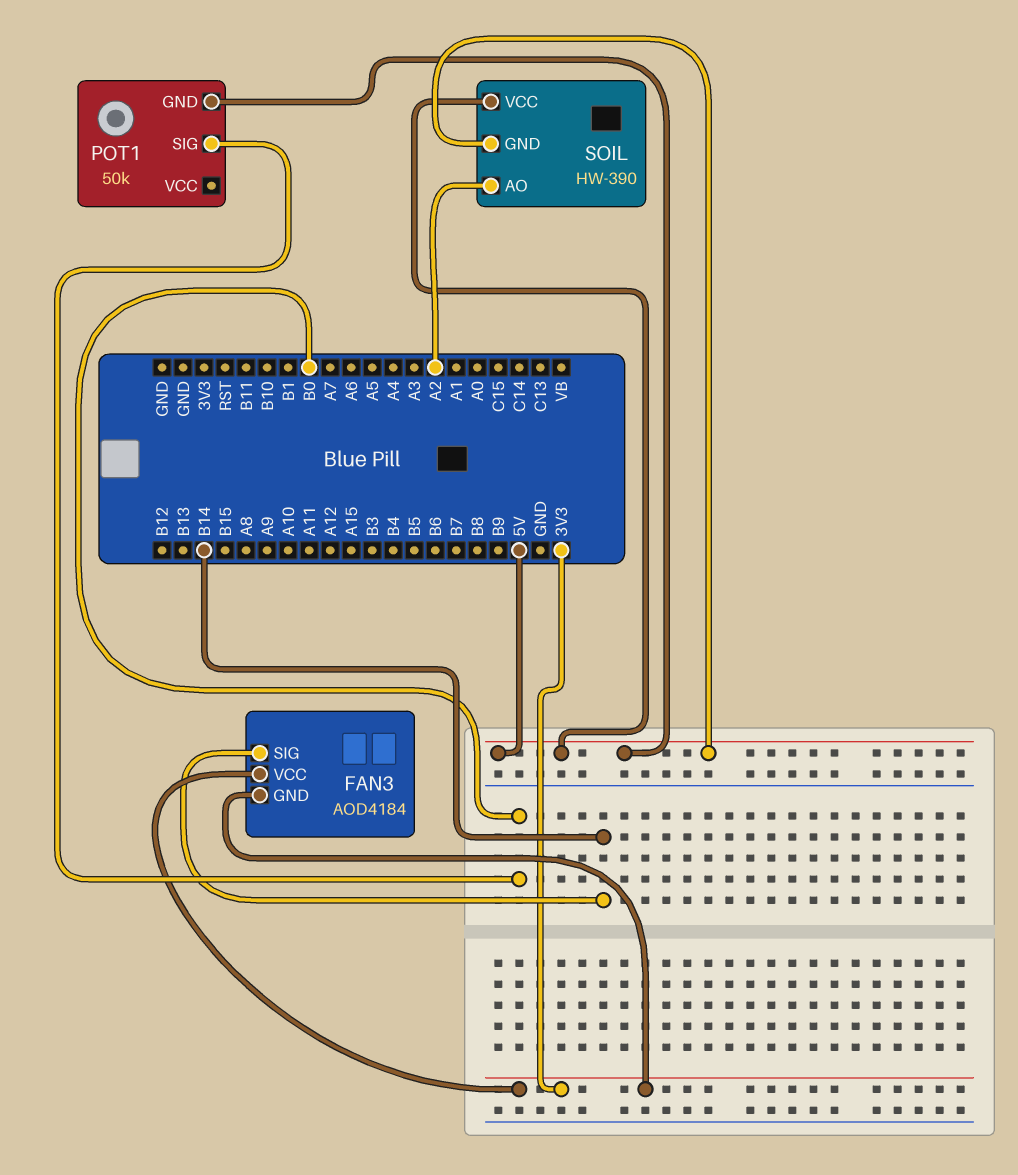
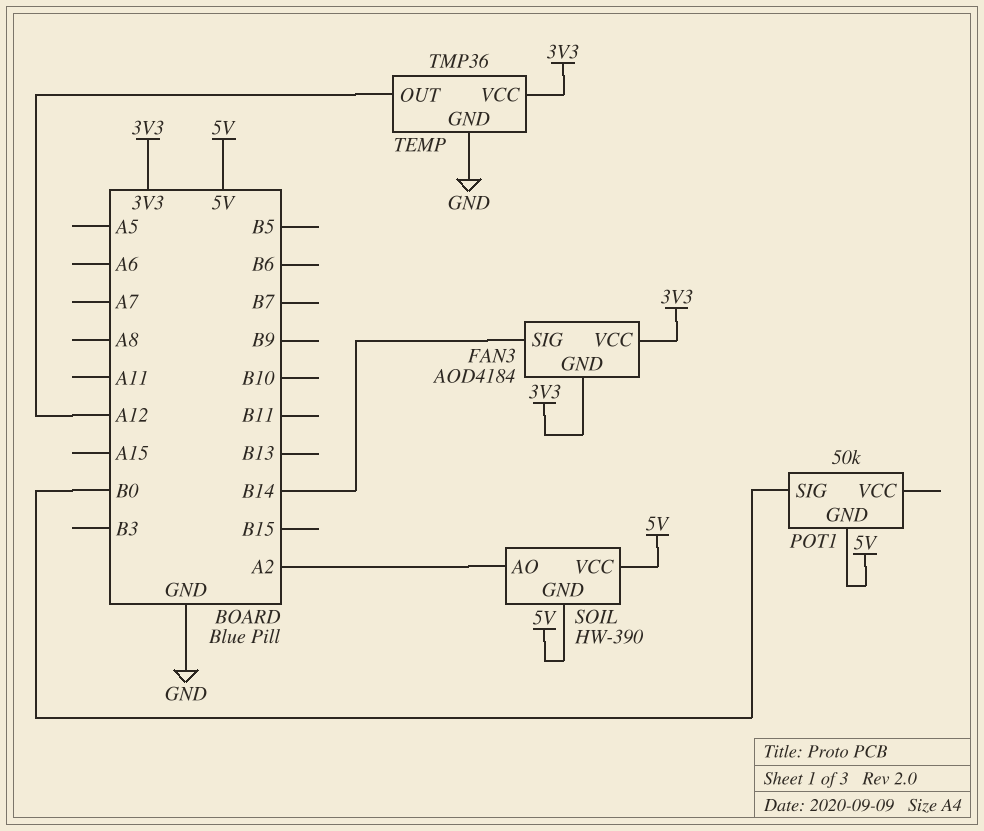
TEMP: none -> TMP36
TEMP pin GND: none -> GND
TEMP pin OUT: none -> A12
TEMP pin VCC: none -> 3V3

